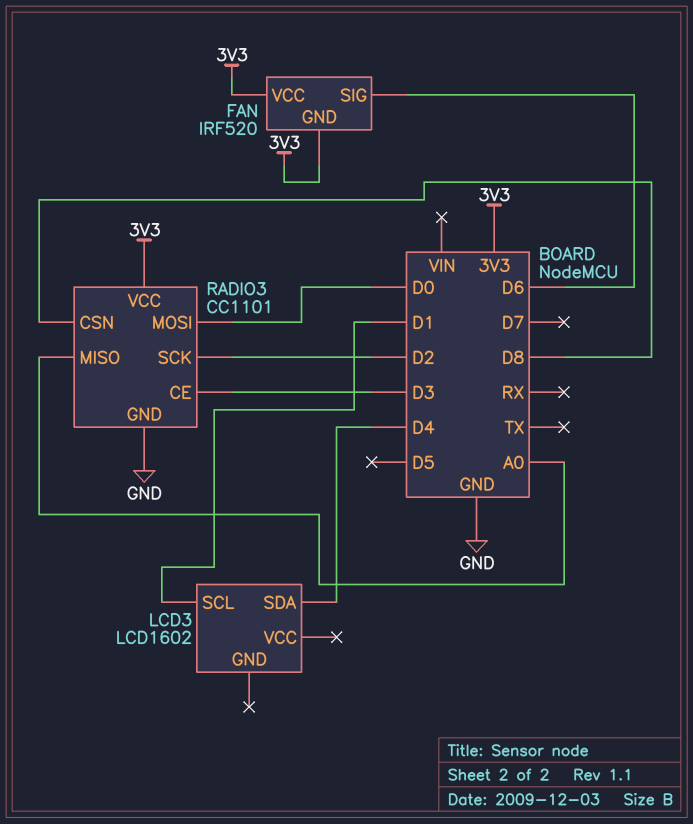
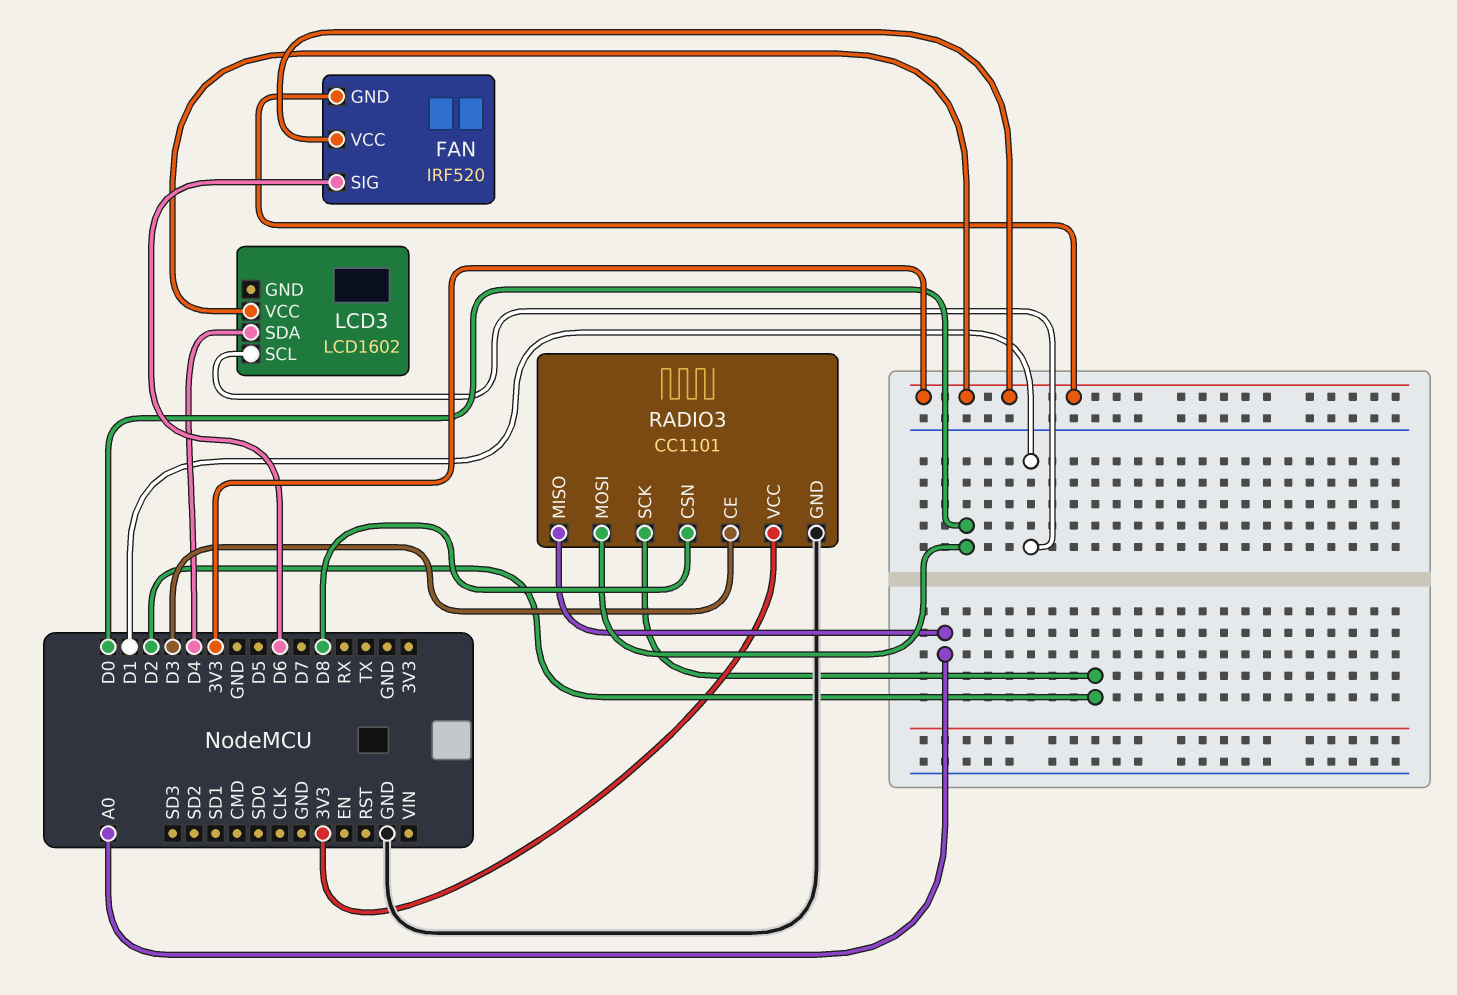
LCD3 pin VCC: none -> 3V3

